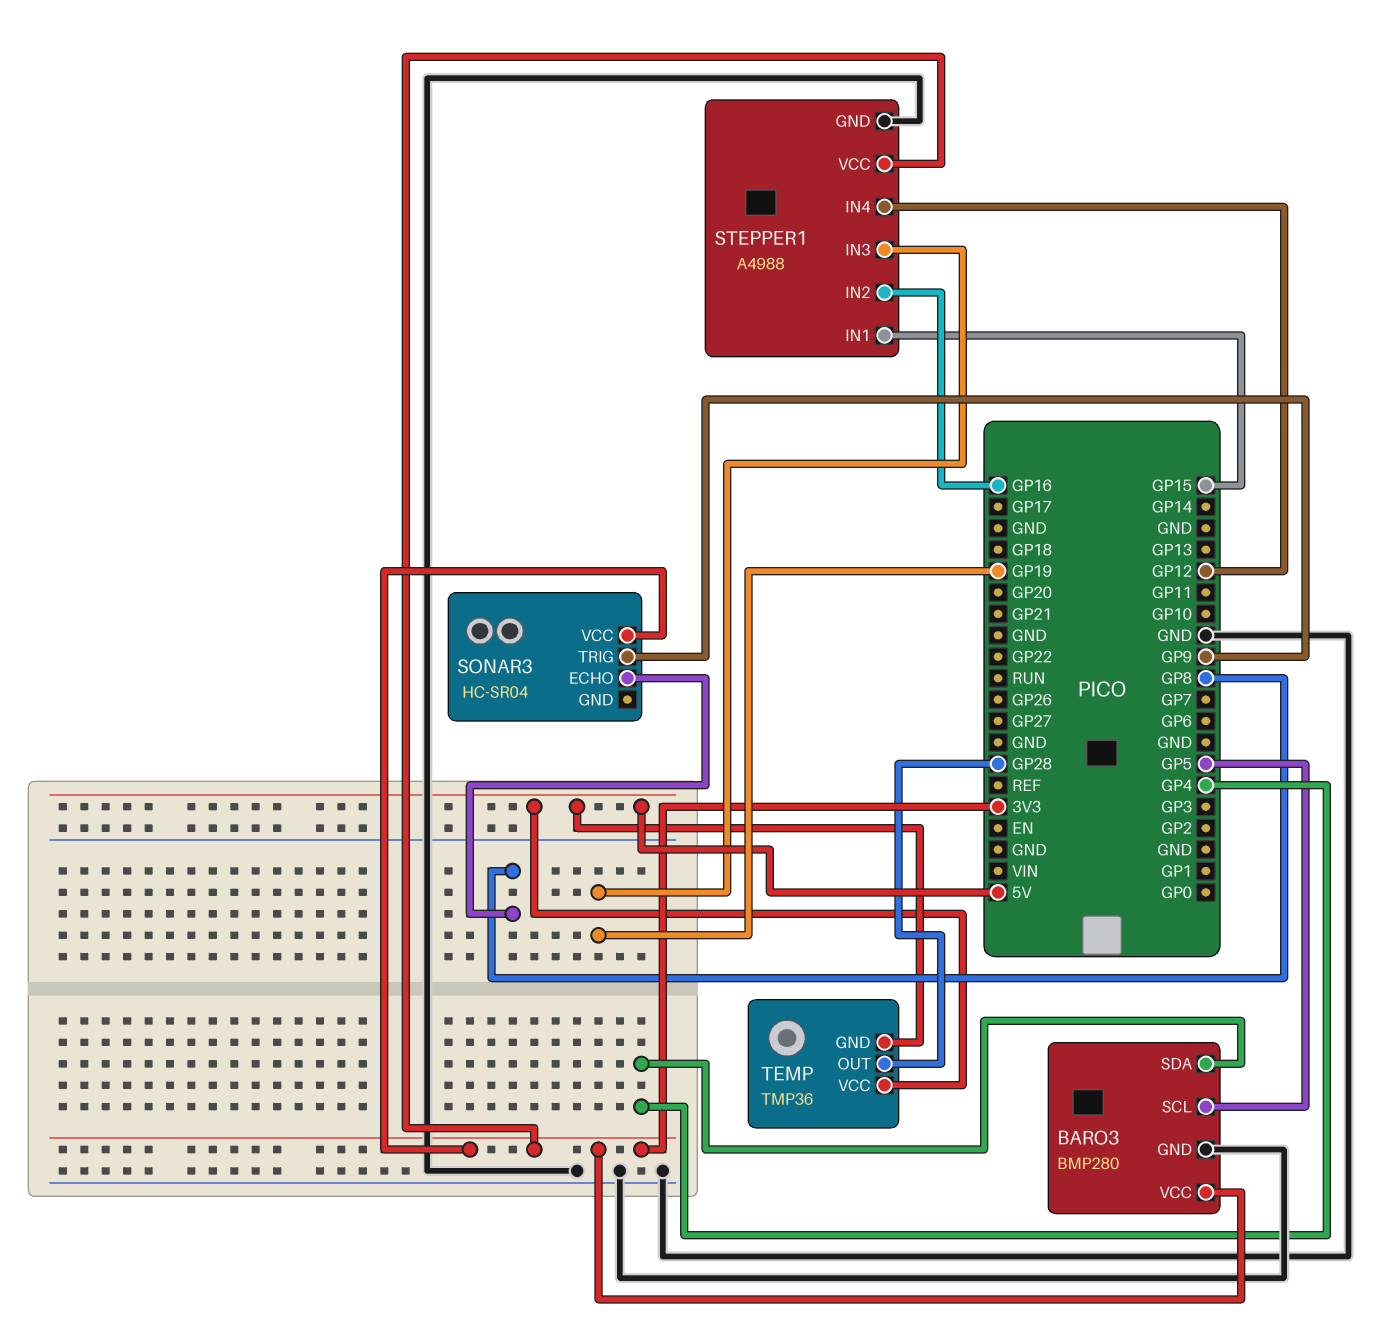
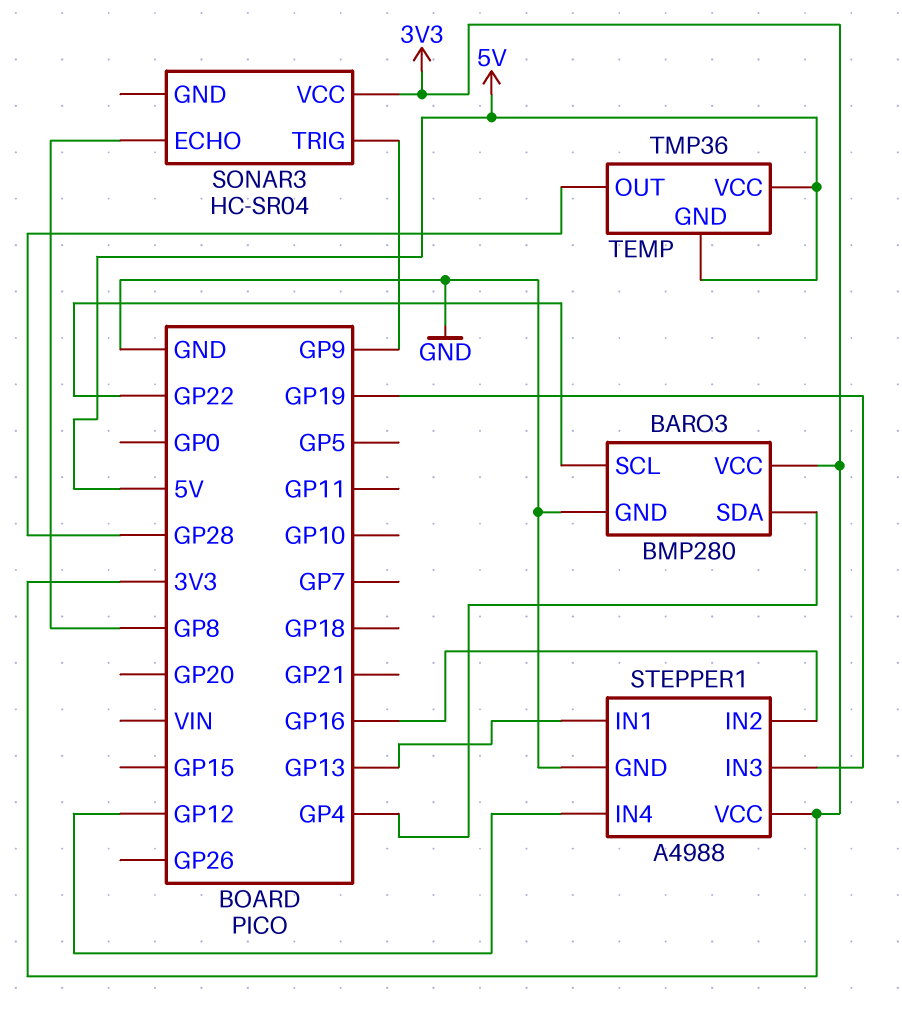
BARO3 pin SCL: GP5 -> GP22
STEPPER1 pin IN1: GP15 -> GP13

